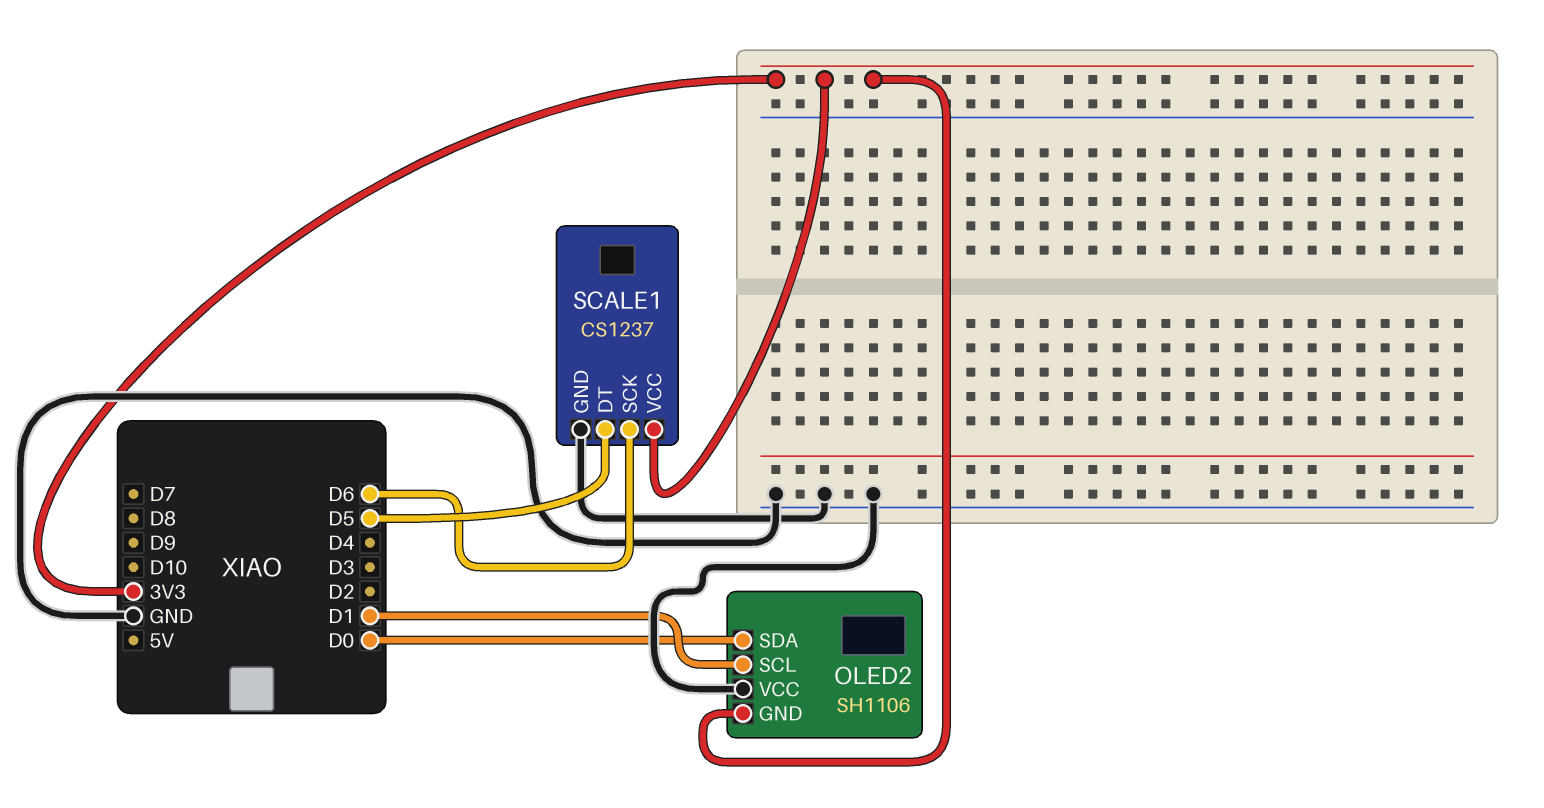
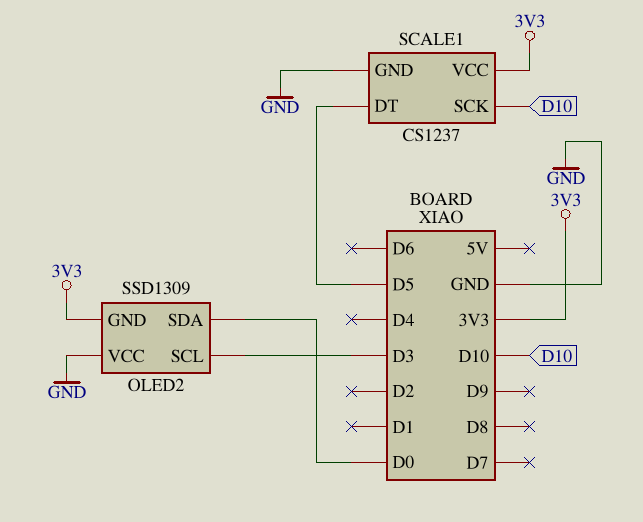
OLED2: SH1106 -> SSD1309
OLED2 pin SCL: D1 -> D3
SCALE1 pin SCK: D6 -> D10

